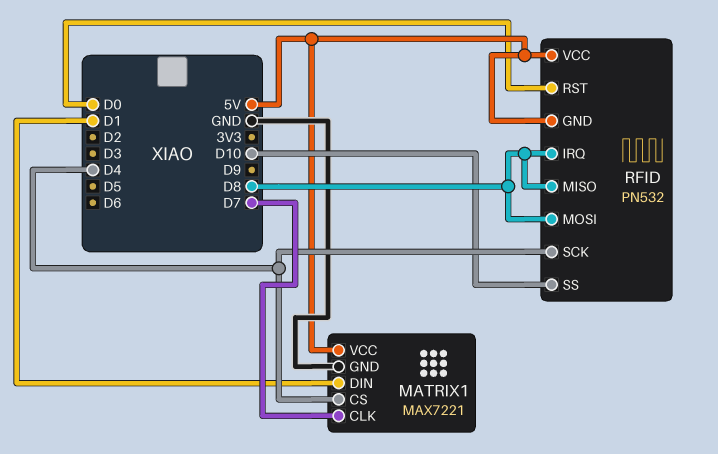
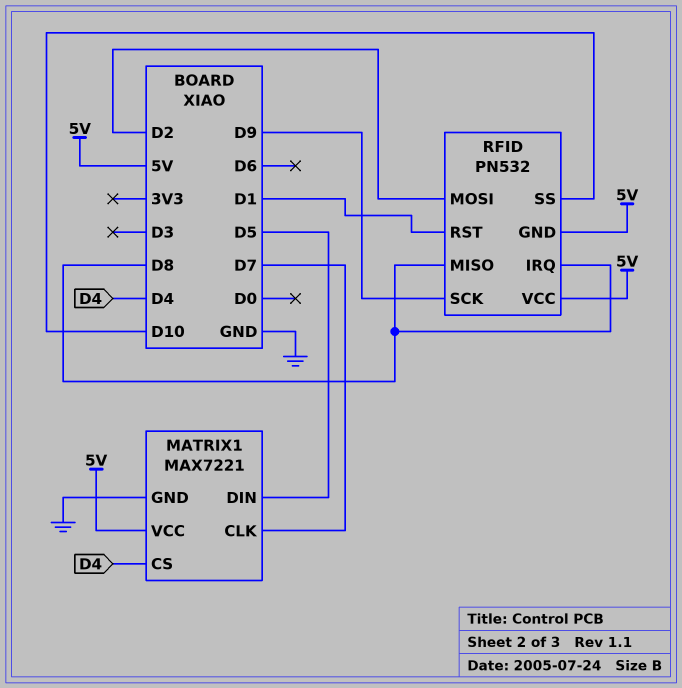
MATRIX1 pin DIN: D1 -> D5
RFID pin MOSI: D8 -> D2
RFID pin RST: D0 -> D1
RFID pin SCK: D4 -> D9

